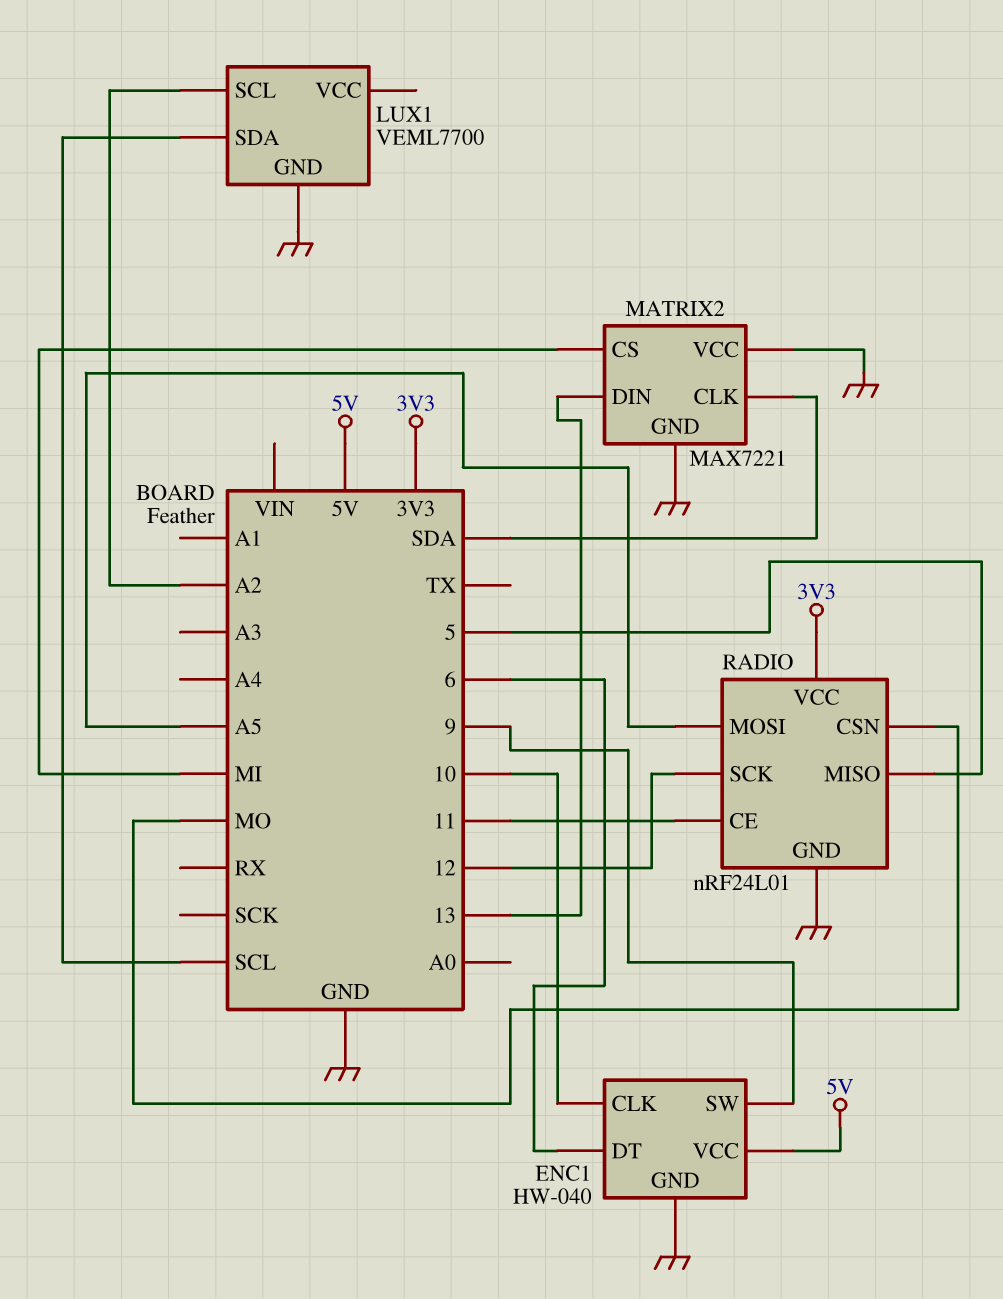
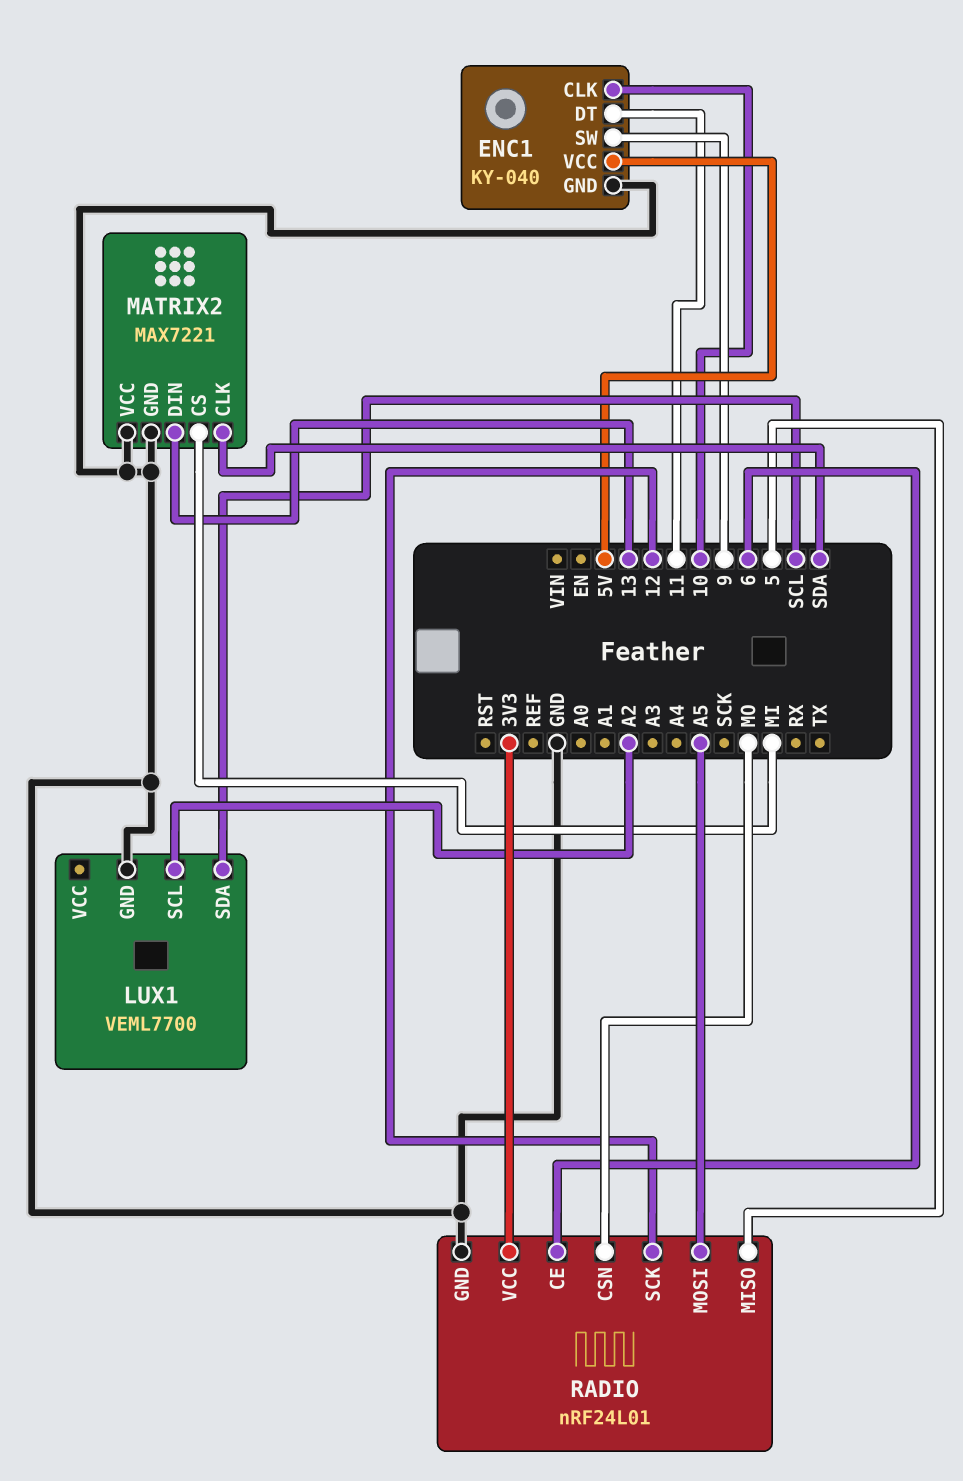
ENC1: HW-040 -> KY-040
ENC1 pin DT: 6 -> 11
RADIO pin CE: 11 -> 6

